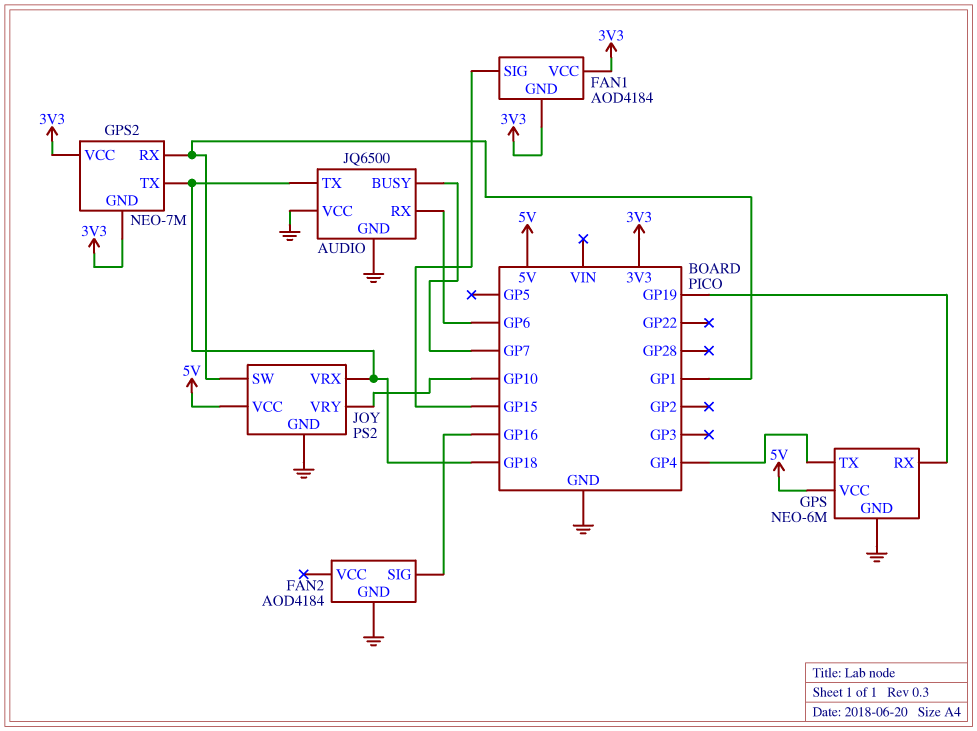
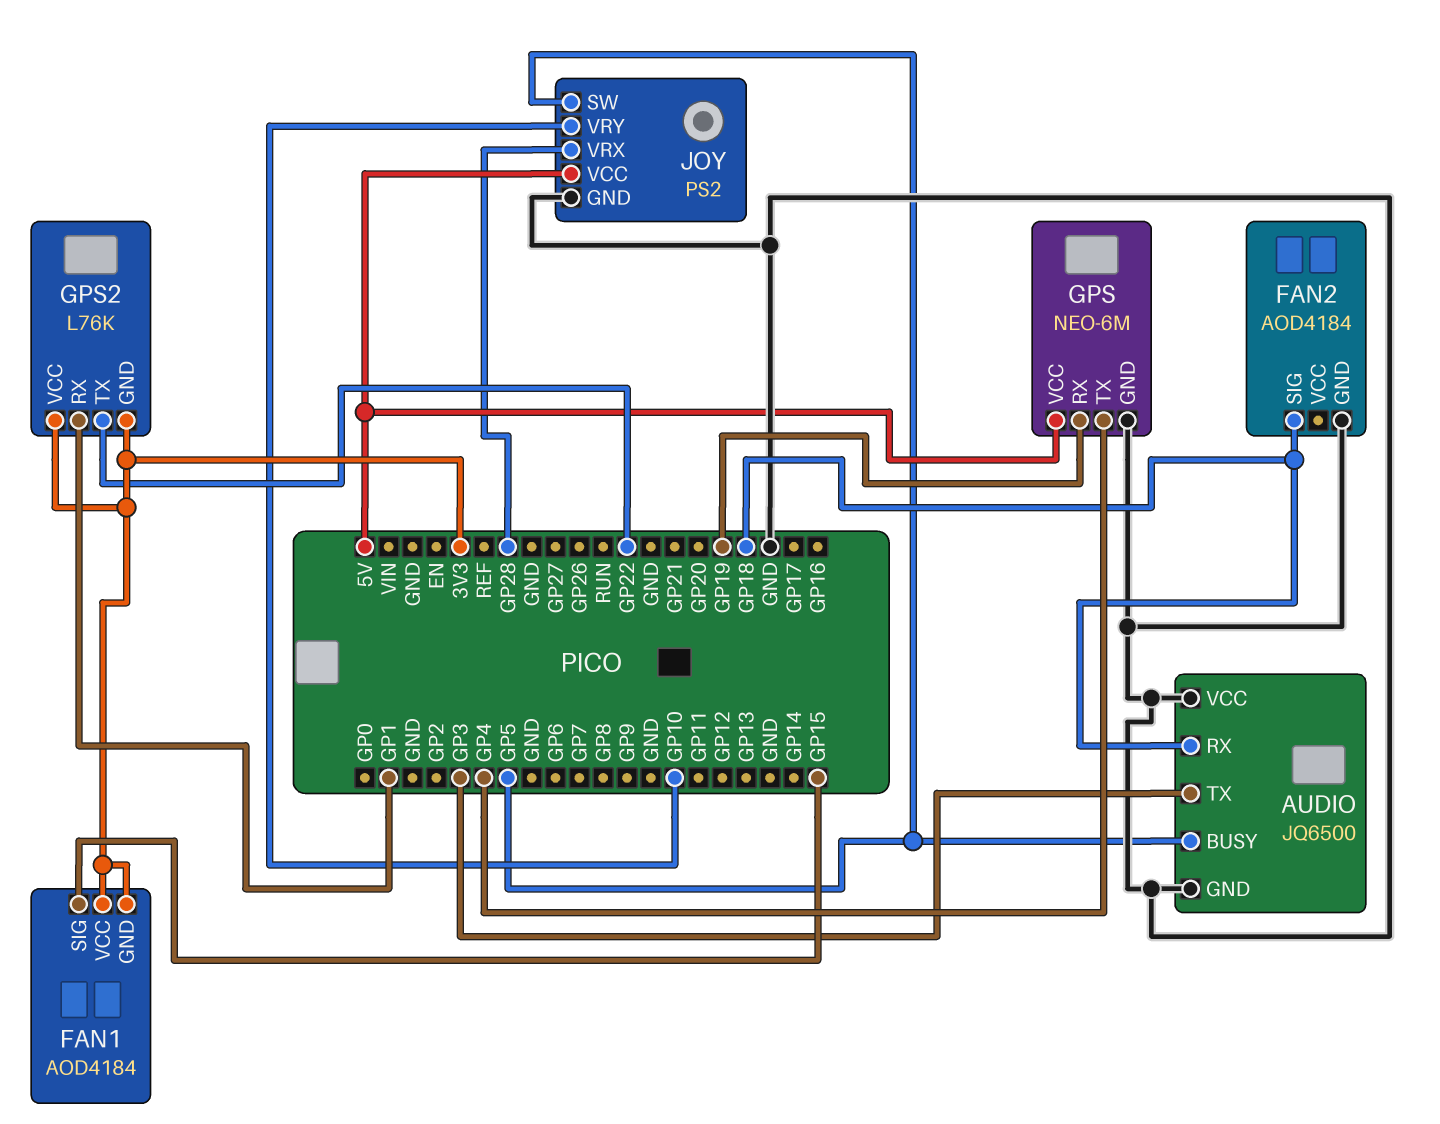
AUDIO pin BUSY: GP7 -> GP5
AUDIO pin RX: GP6 -> GP18
AUDIO pin TX: GP18 -> GP3
FAN2 pin SIG: GP16 -> GP18
GPS2: NEO-7M -> L76K
GPS2 pin TX: GP18 -> GP22
JOY pin SW: GP1 -> GP5
JOY pin VRX: GP18 -> GP28

